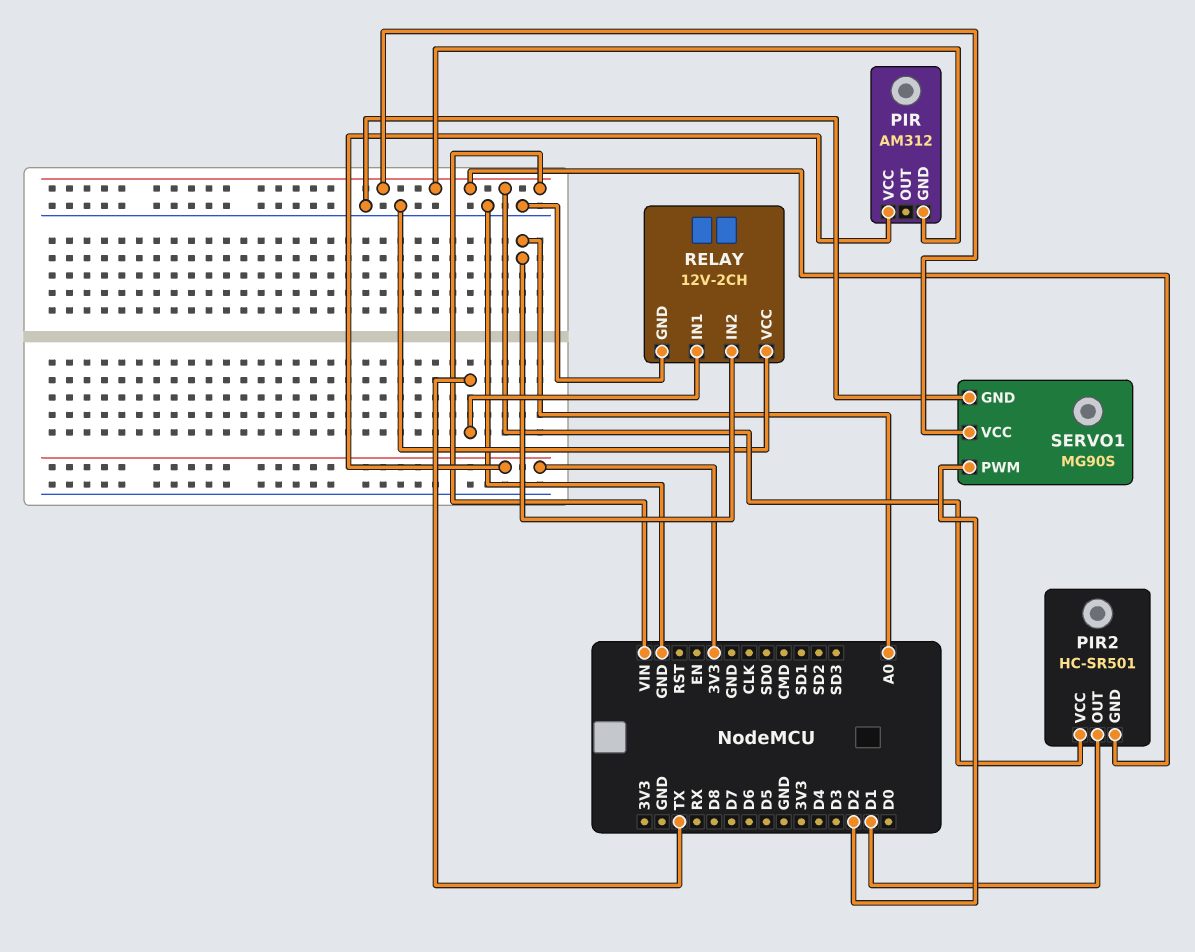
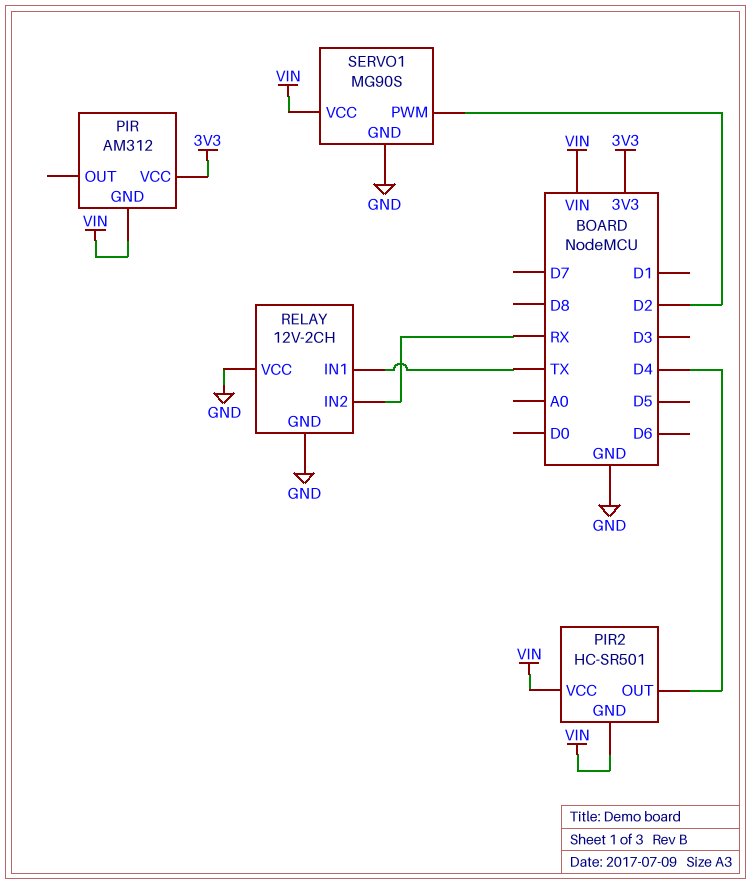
PIR2 pin OUT: D1 -> D4
RELAY pin IN2: A0 -> RX

